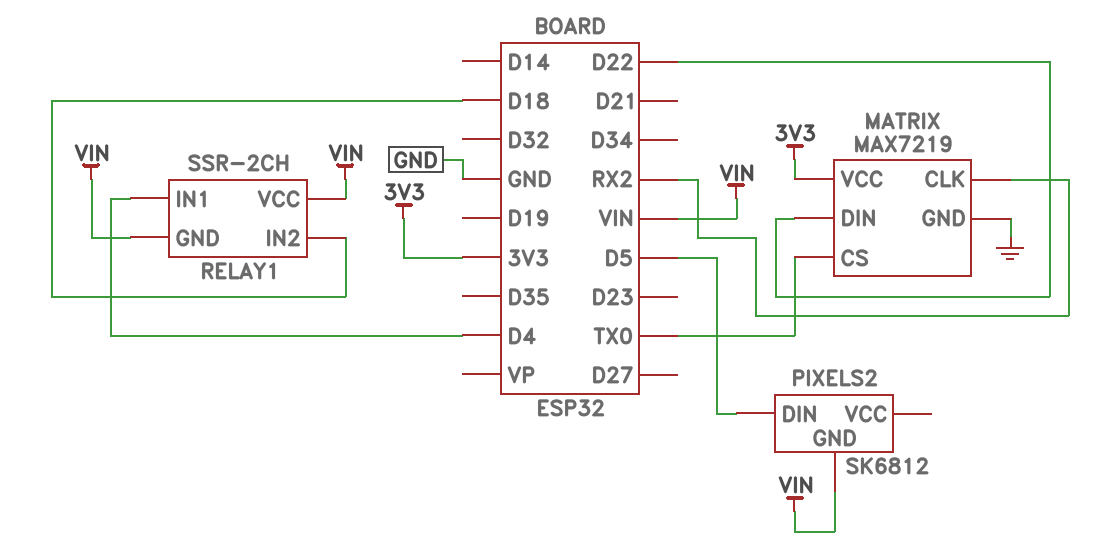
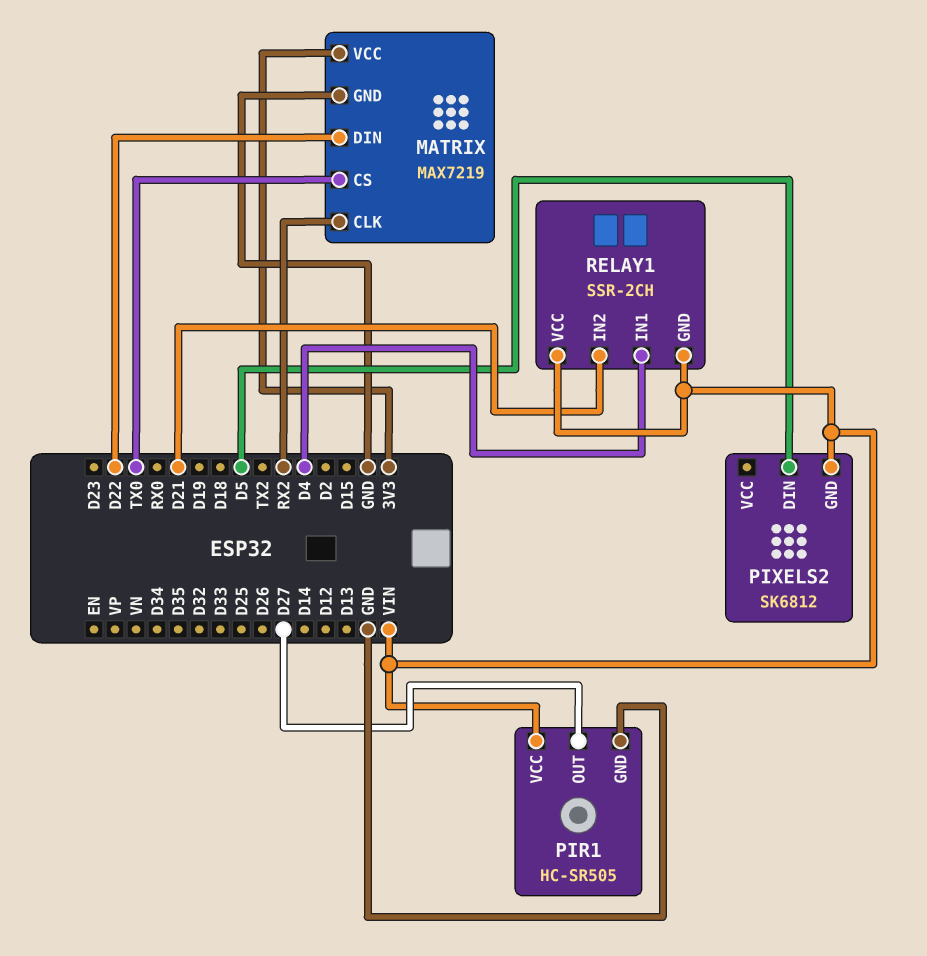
PIR1: none -> HC-SR505
PIR1 pin GND: none -> GND
PIR1 pin OUT: none -> D27
PIR1 pin VCC: none -> VIN
RELAY1 pin IN2: D18 -> D21

